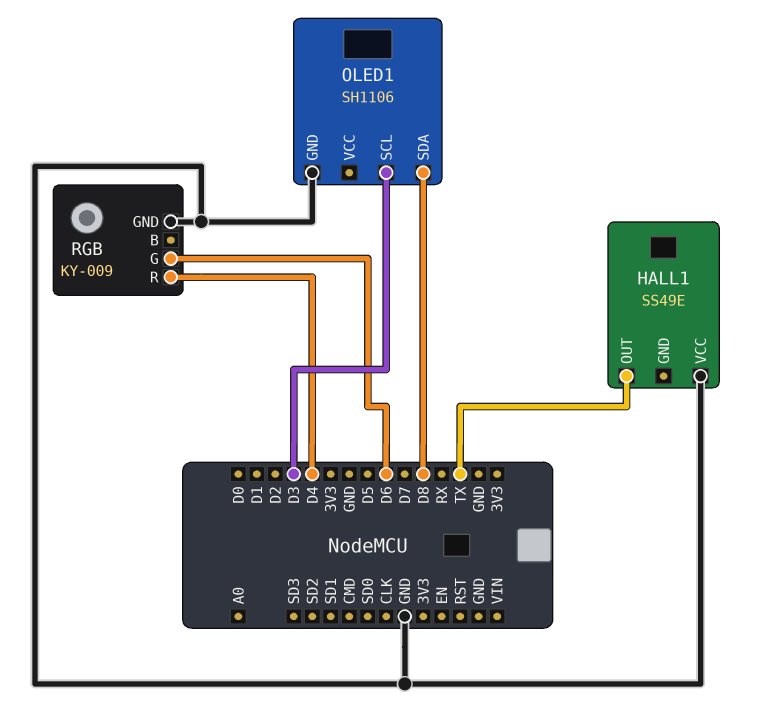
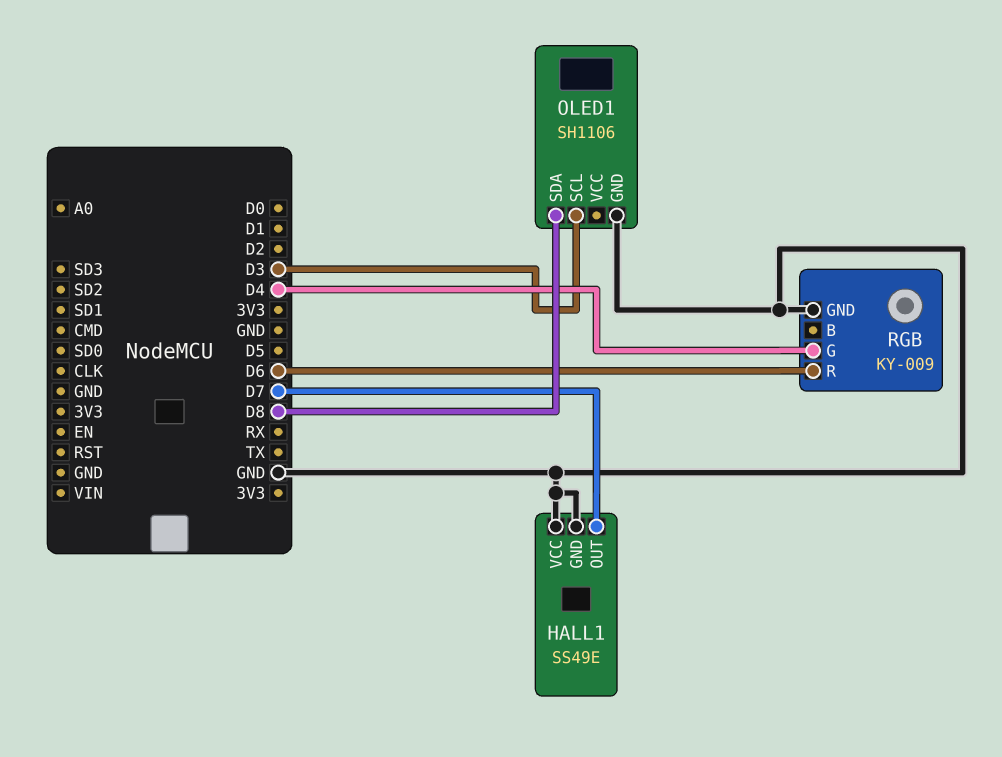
HALL1 pin GND: none -> GND
HALL1 pin OUT: TX -> D7
RGB pin G: D6 -> D4
RGB pin R: D4 -> D6

